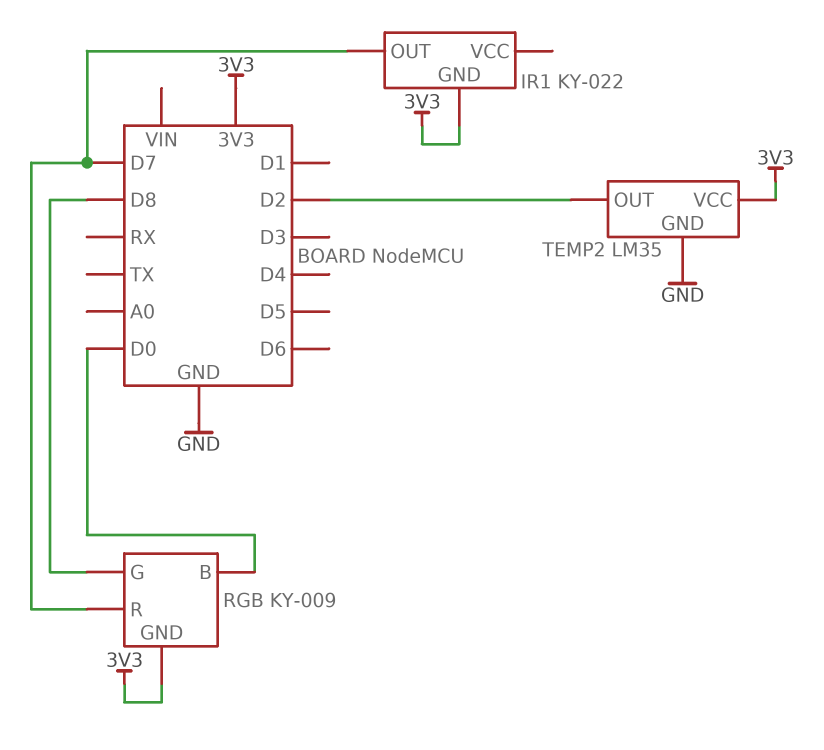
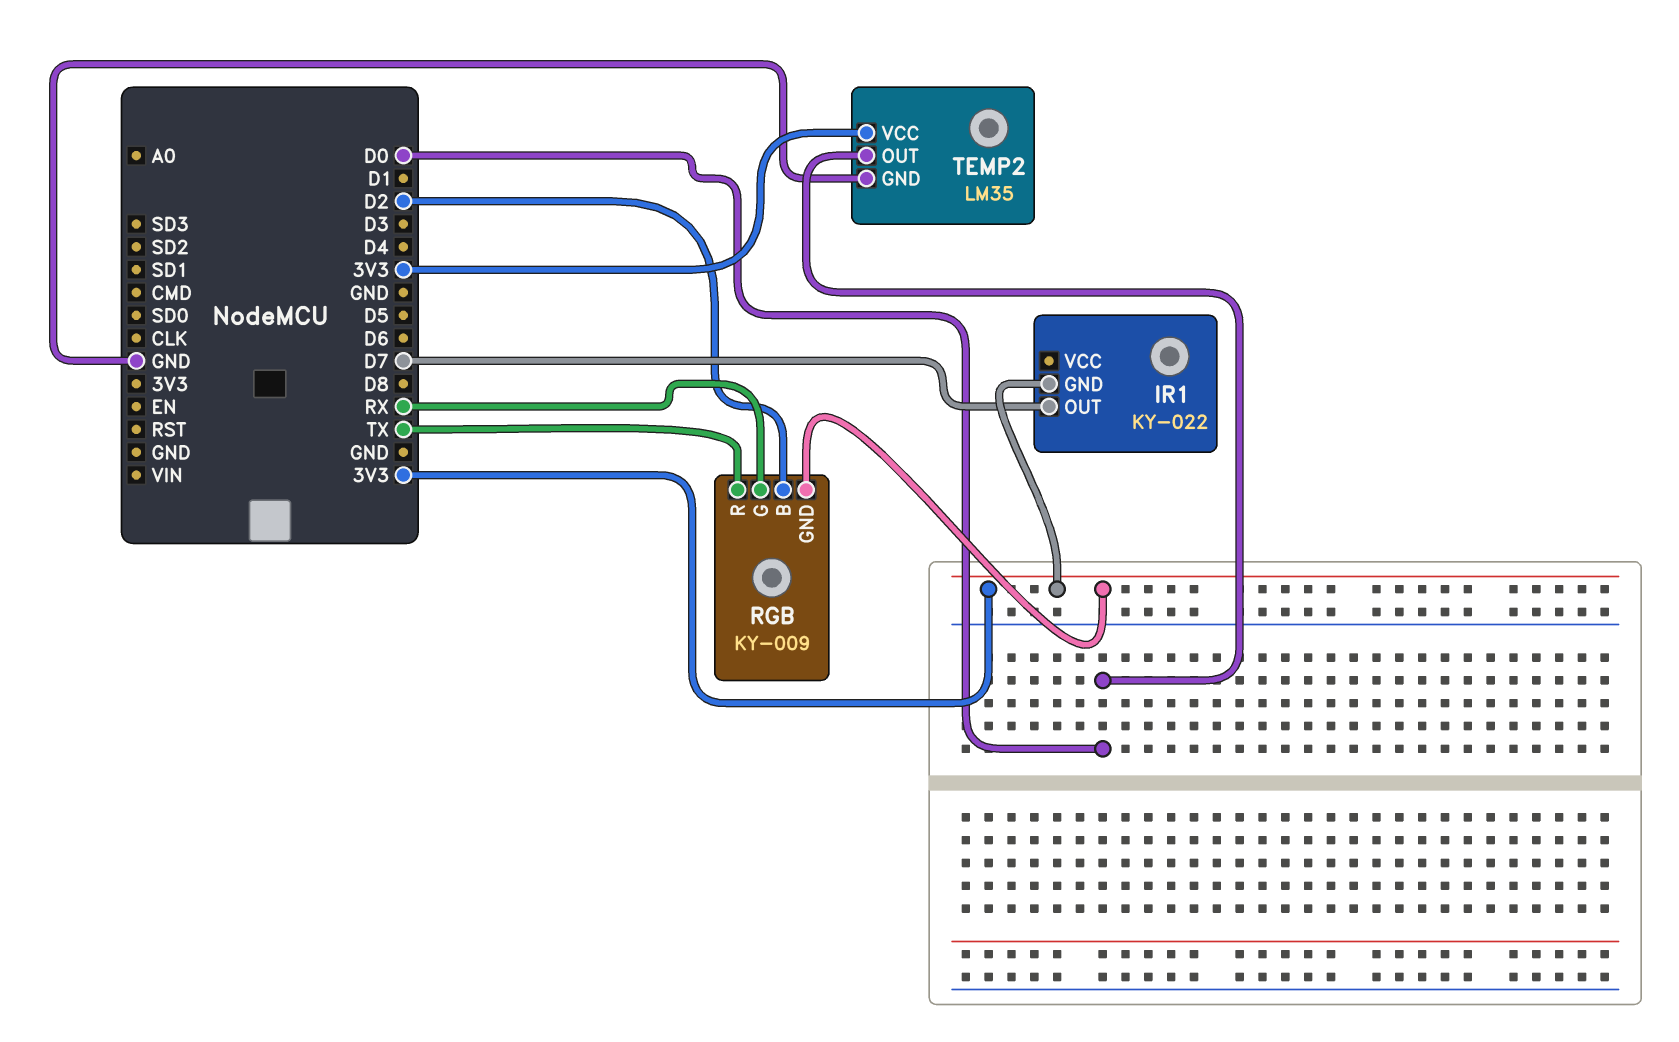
RGB pin B: D0 -> D2
RGB pin G: D8 -> RX
RGB pin R: D7 -> TX
TEMP2 pin OUT: D2 -> D0

